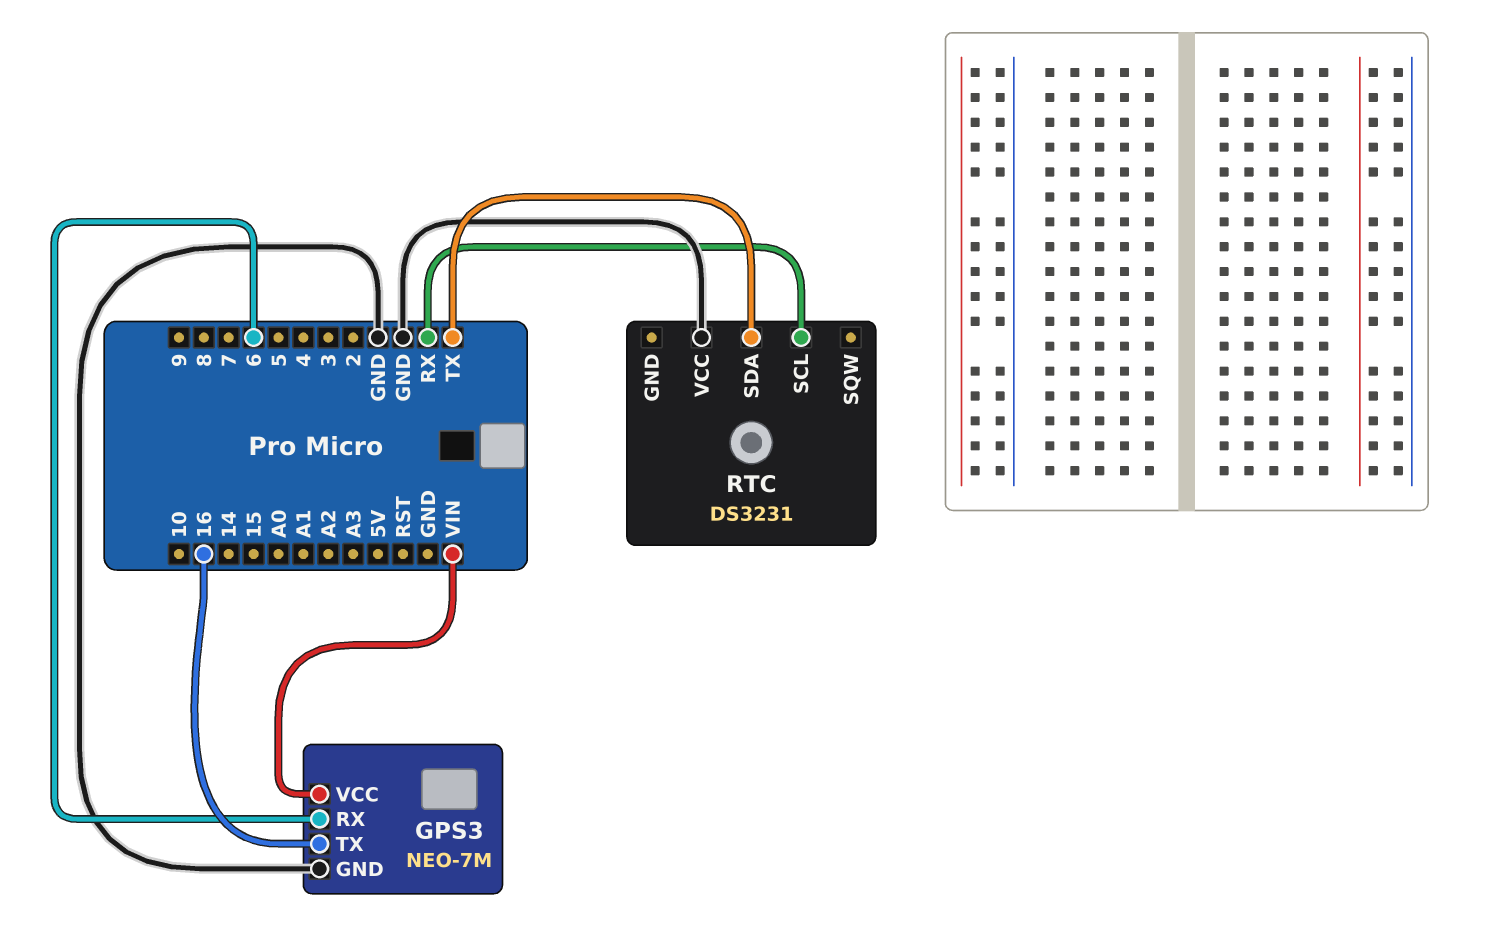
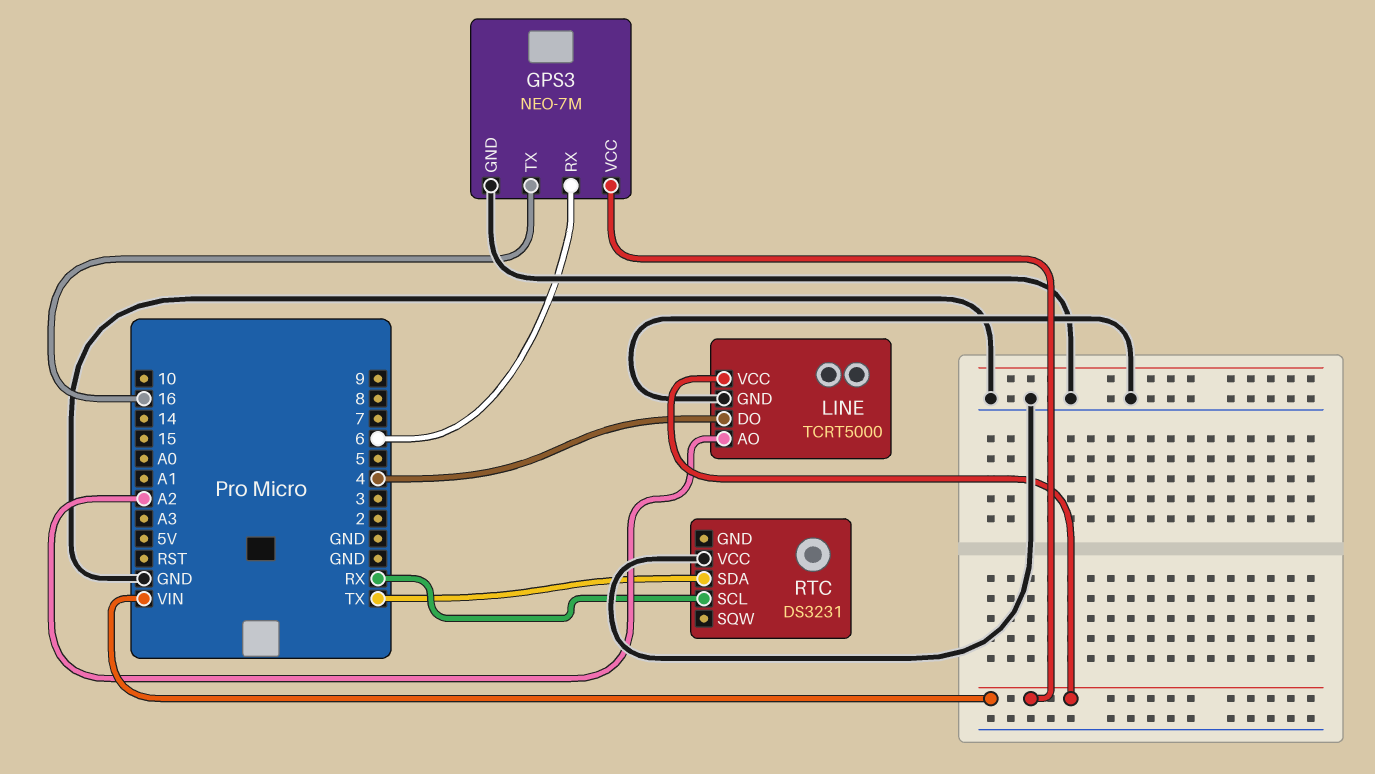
LINE: none -> TCRT5000
LINE pin AO: none -> A2
LINE pin DO: none -> 4
LINE pin GND: none -> GND
LINE pin VCC: none -> VIN

